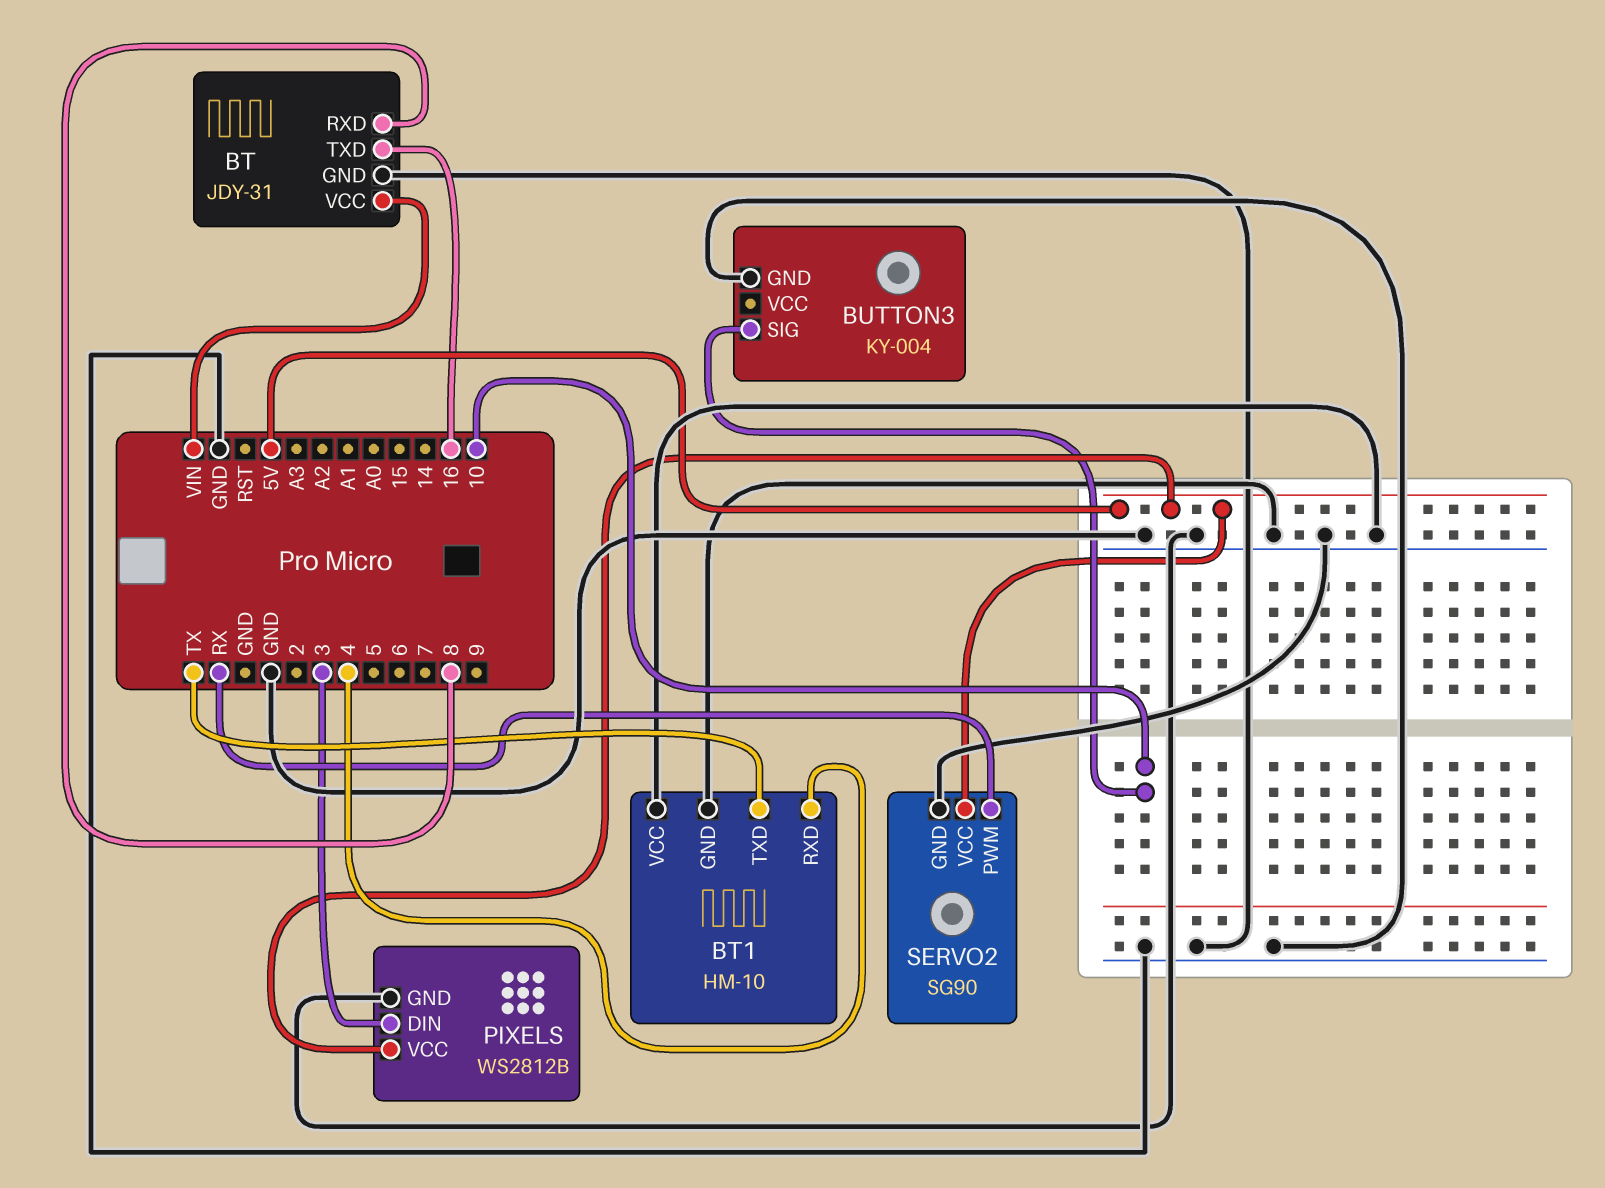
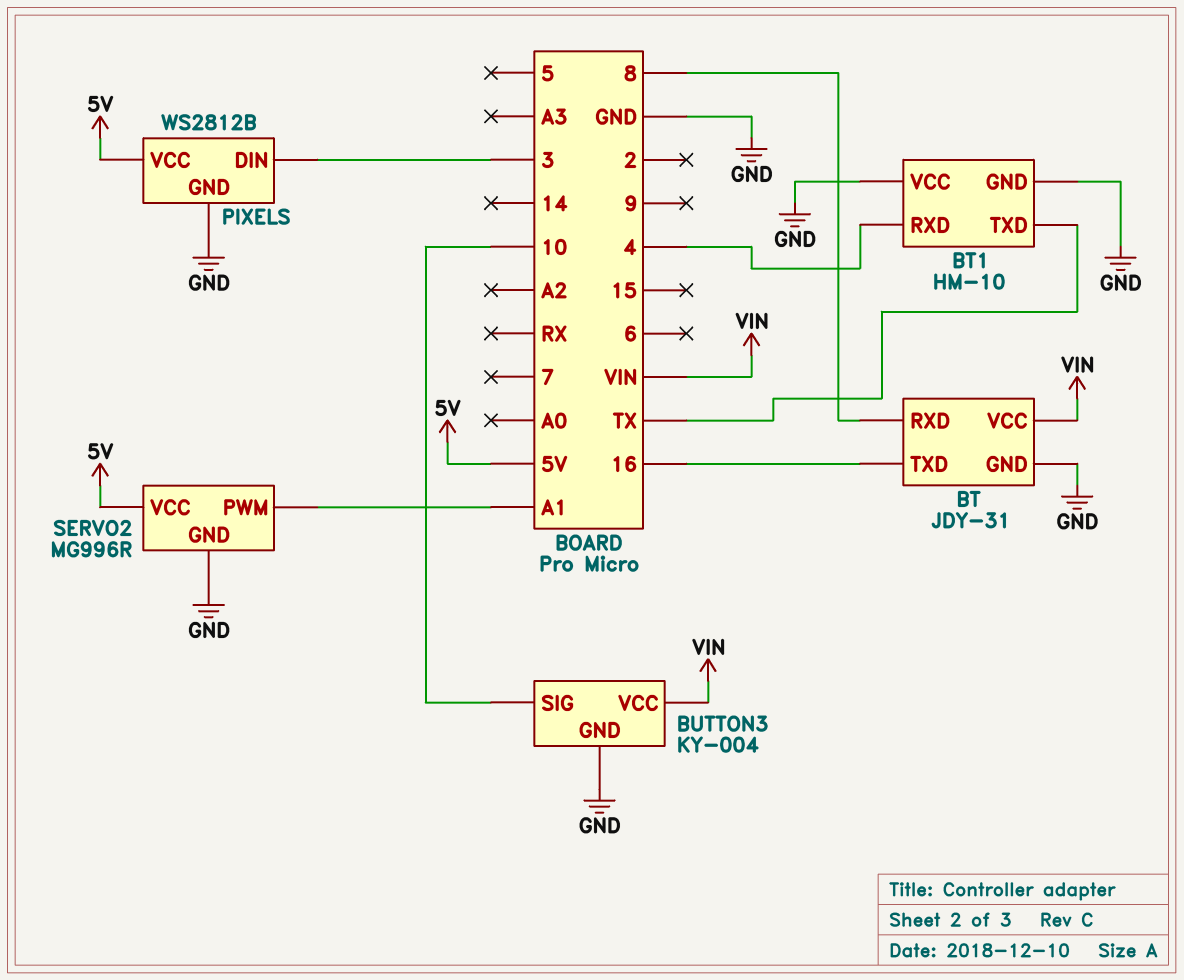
BUTTON3 pin VCC: none -> VIN
SERVO2: SG90 -> MG996R
SERVO2 pin PWM: RX -> A1

